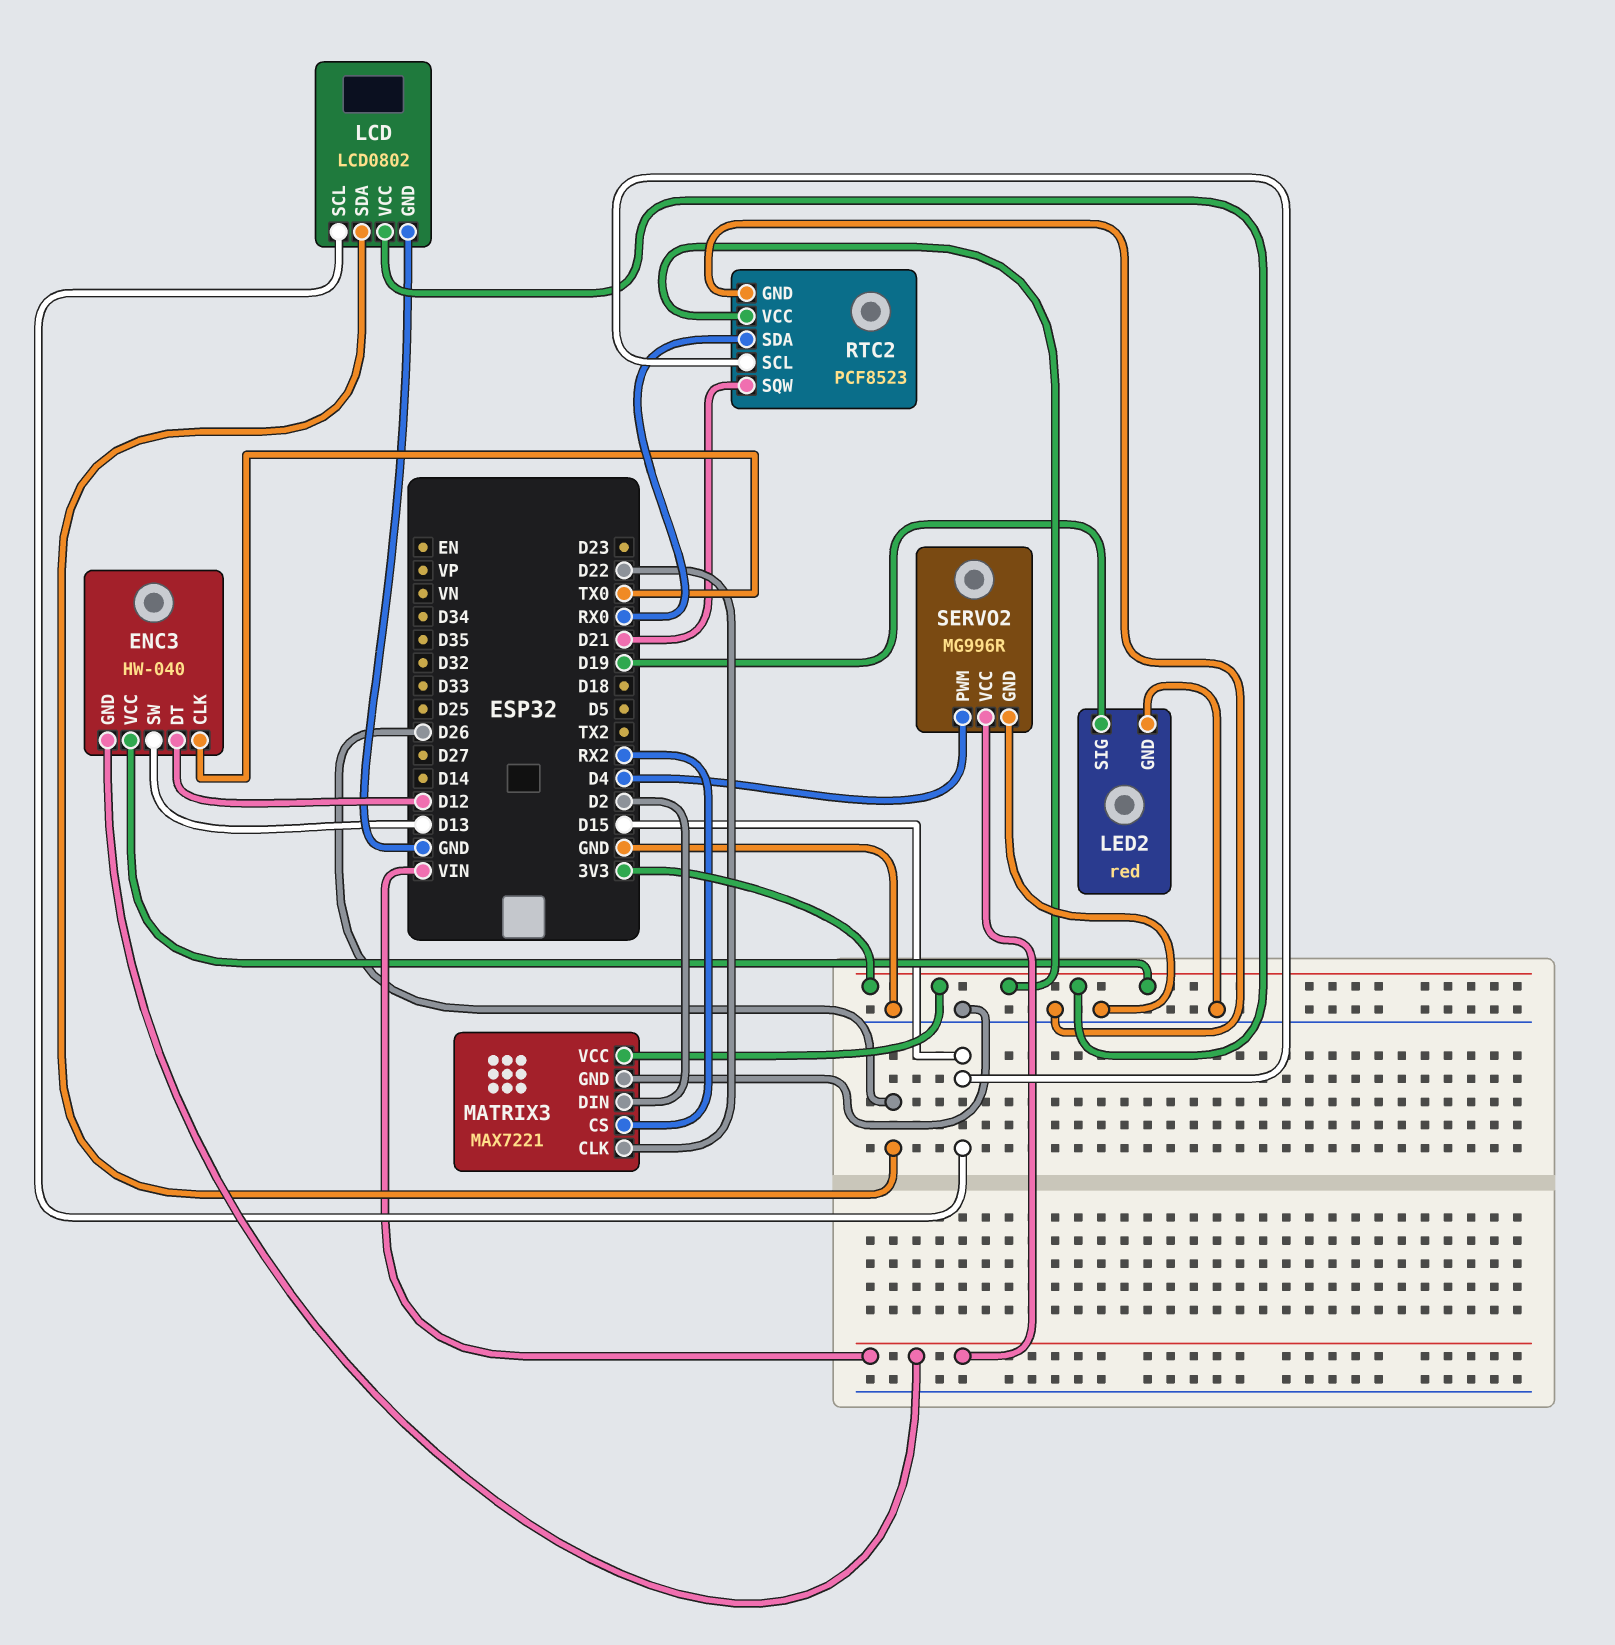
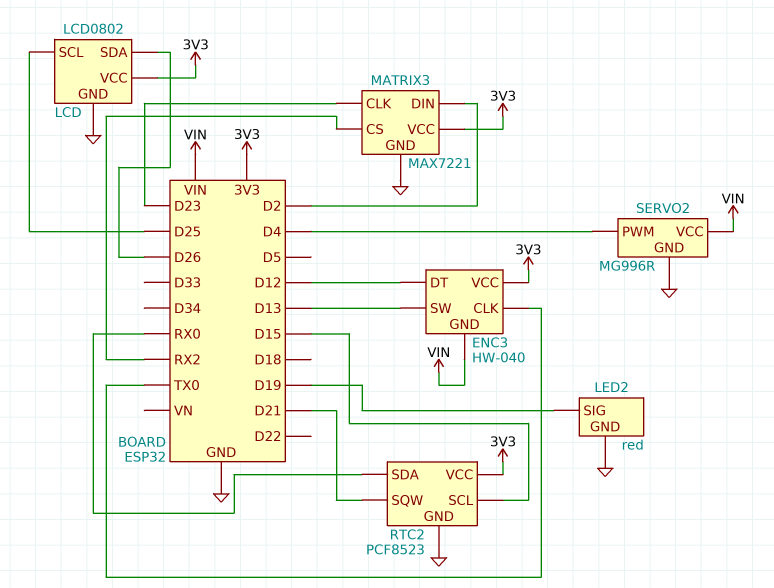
LCD pin SCL: D15 -> D25
MATRIX3 pin CLK: D22 -> D23

